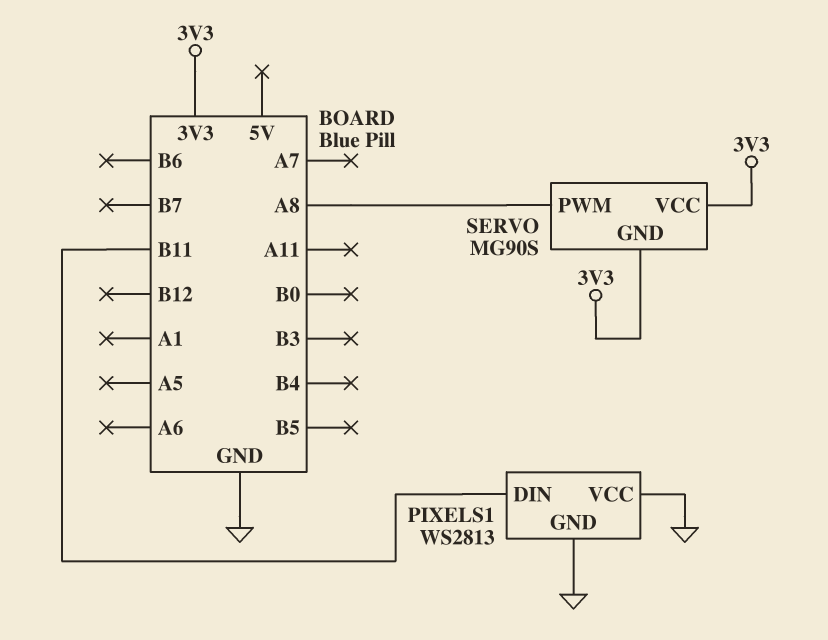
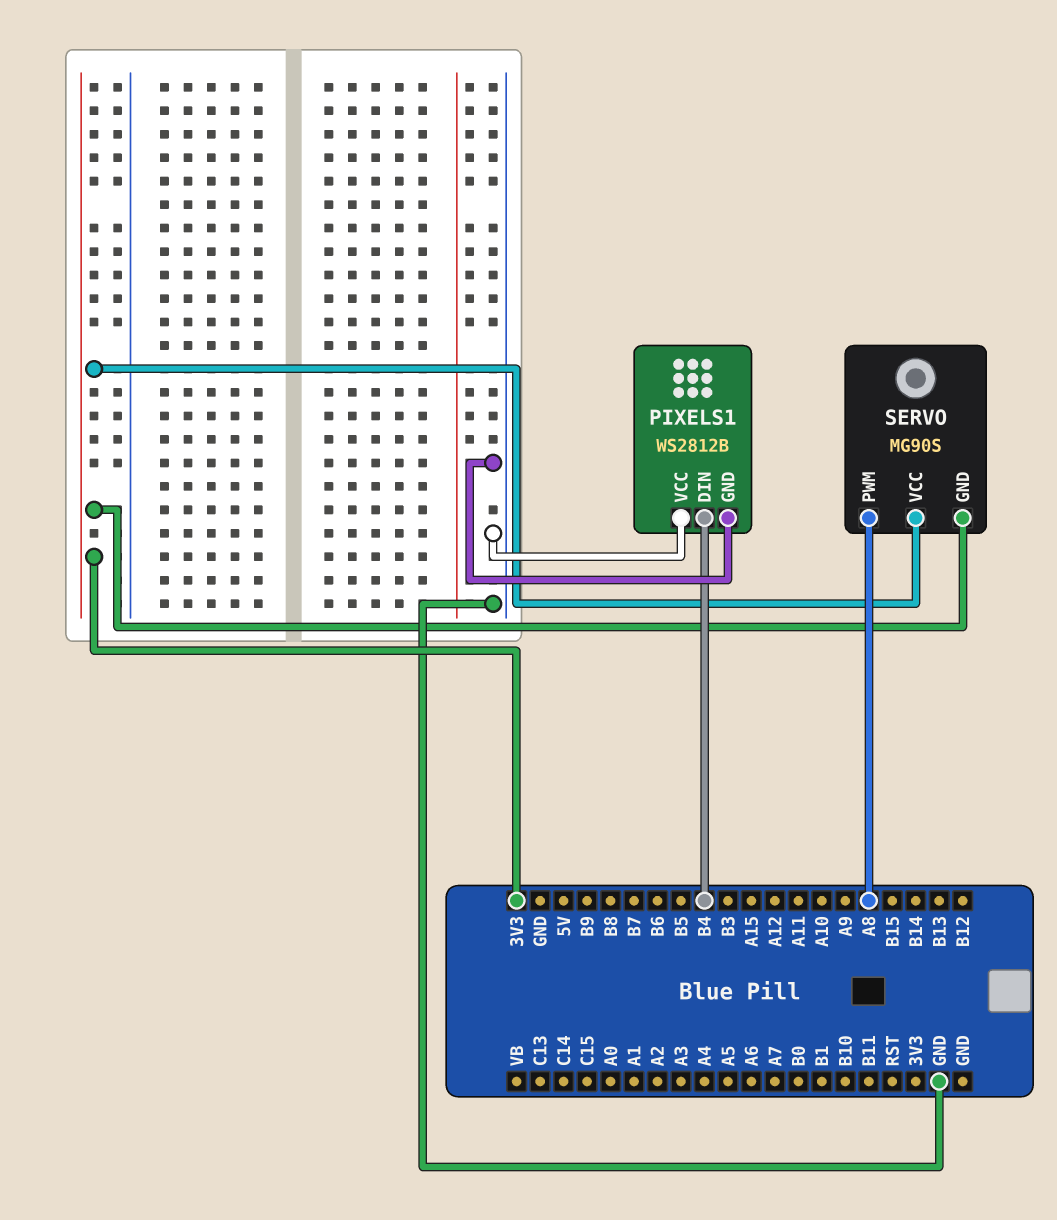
PIXELS1: WS2813 -> WS2812B
PIXELS1 pin DIN: B11 -> B4

